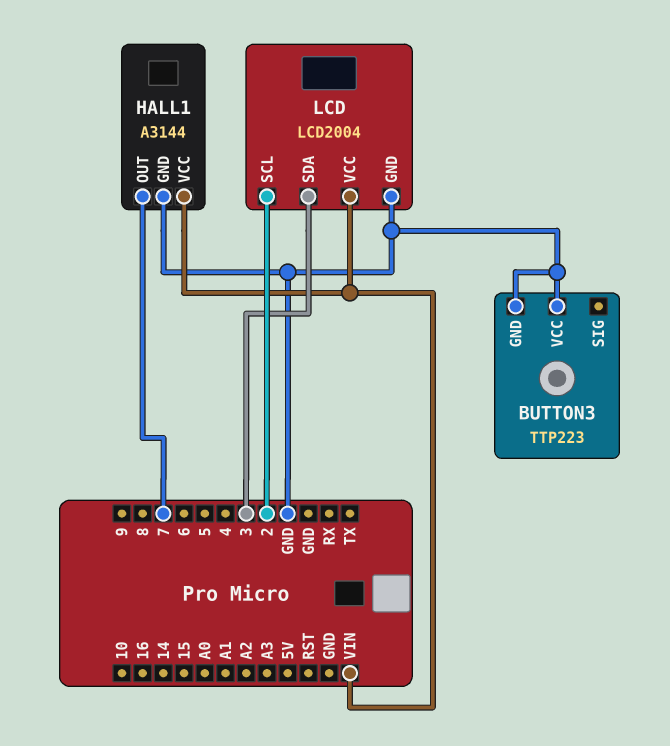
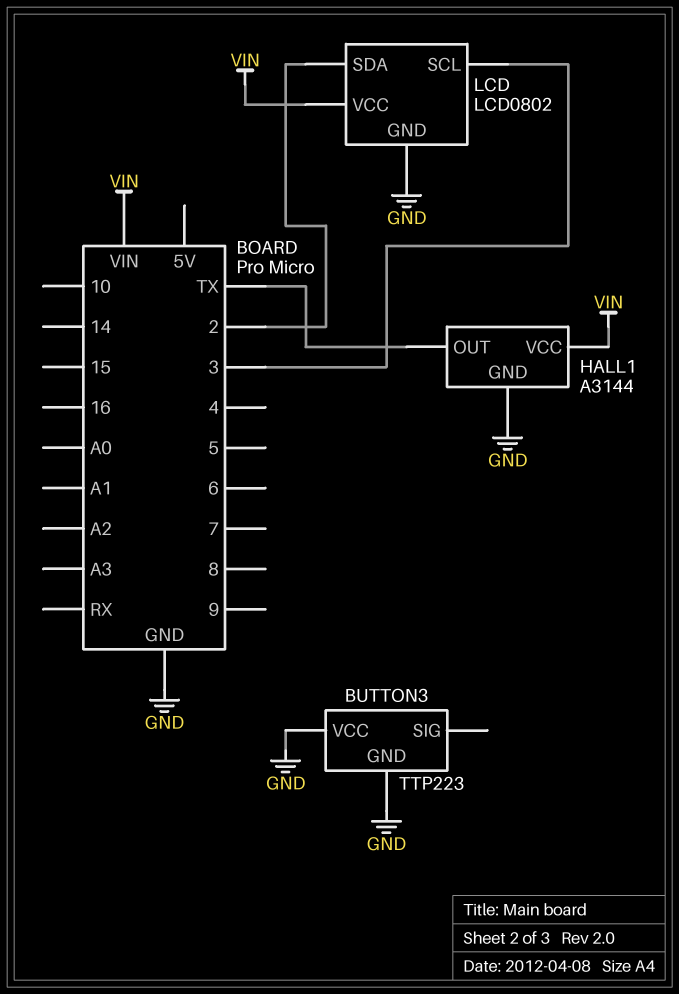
HALL1 pin OUT: 7 -> TX
LCD: LCD2004 -> LCD0802
LCD pin SCL: 2 -> 3
LCD pin SDA: 3 -> 2

